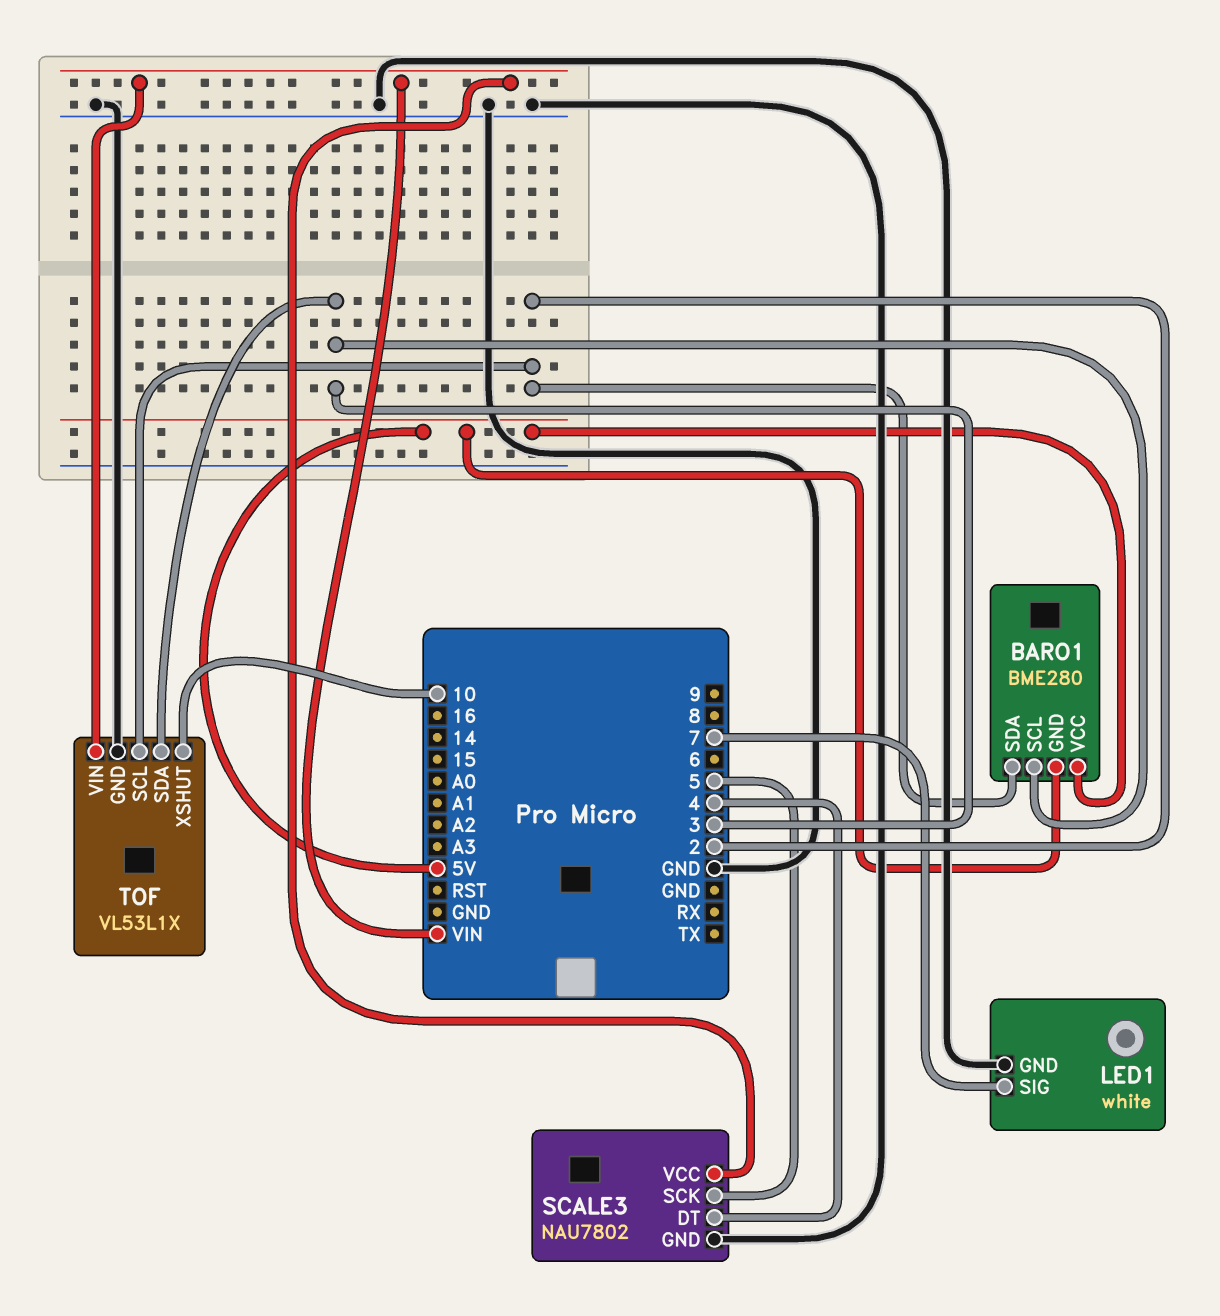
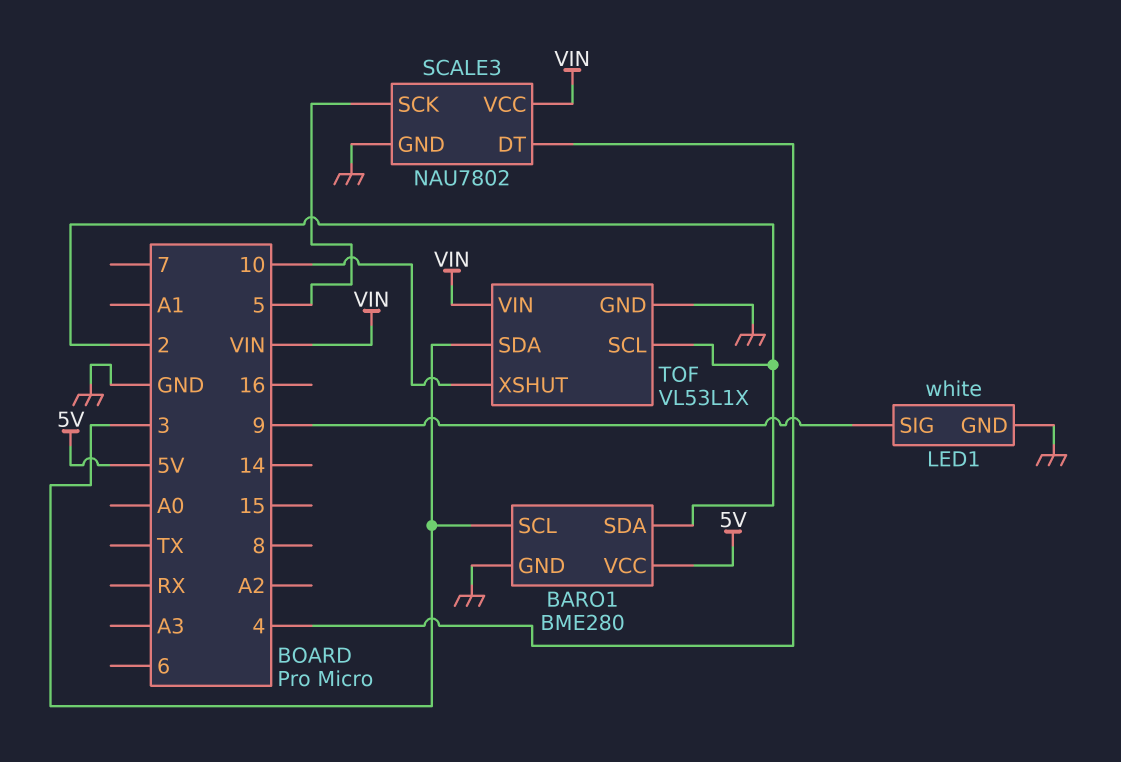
BARO1 pin GND: 5V -> GND
LED1 pin SIG: 7 -> 9

